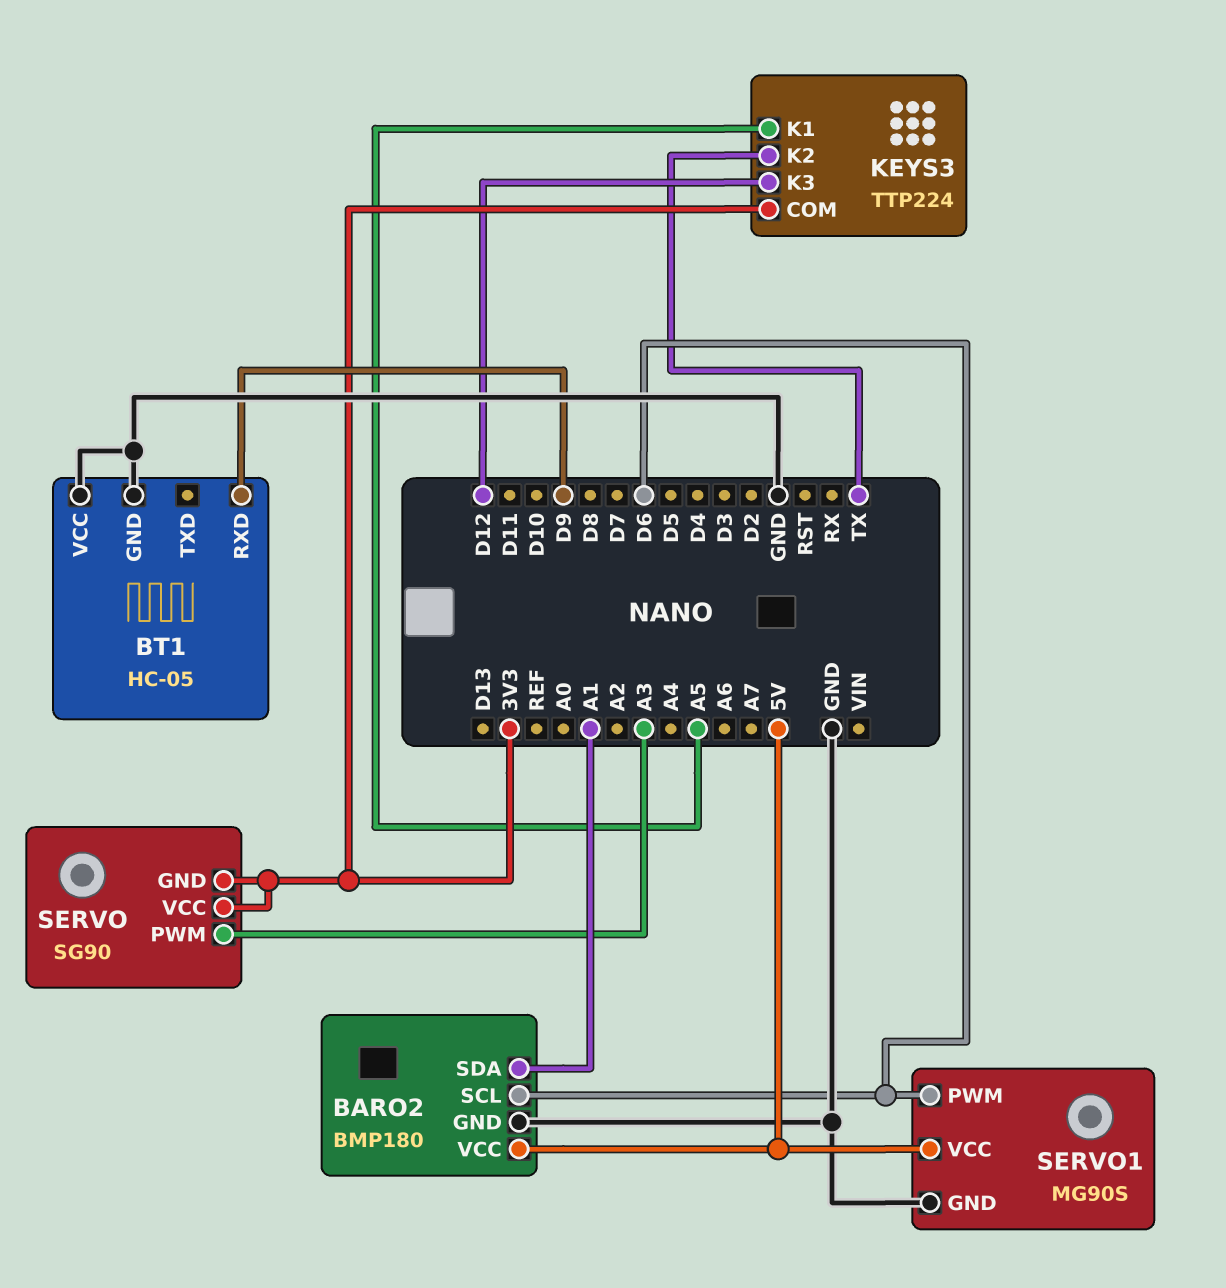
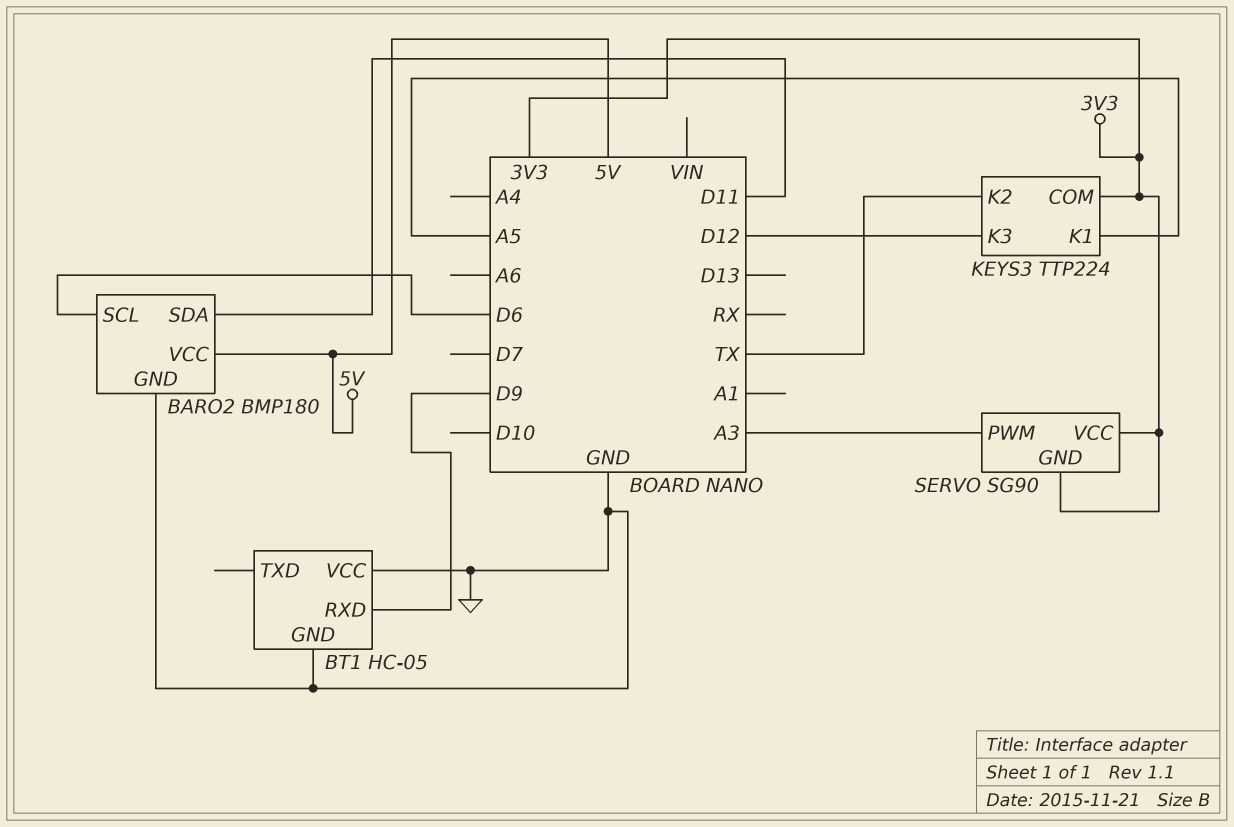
BARO2 pin SDA: A1 -> D11
SERVO1: MG90S -> none
SERVO1 pin GND: GND -> none
SERVO1 pin PWM: D6 -> none
SERVO1 pin VCC: 5V -> none

